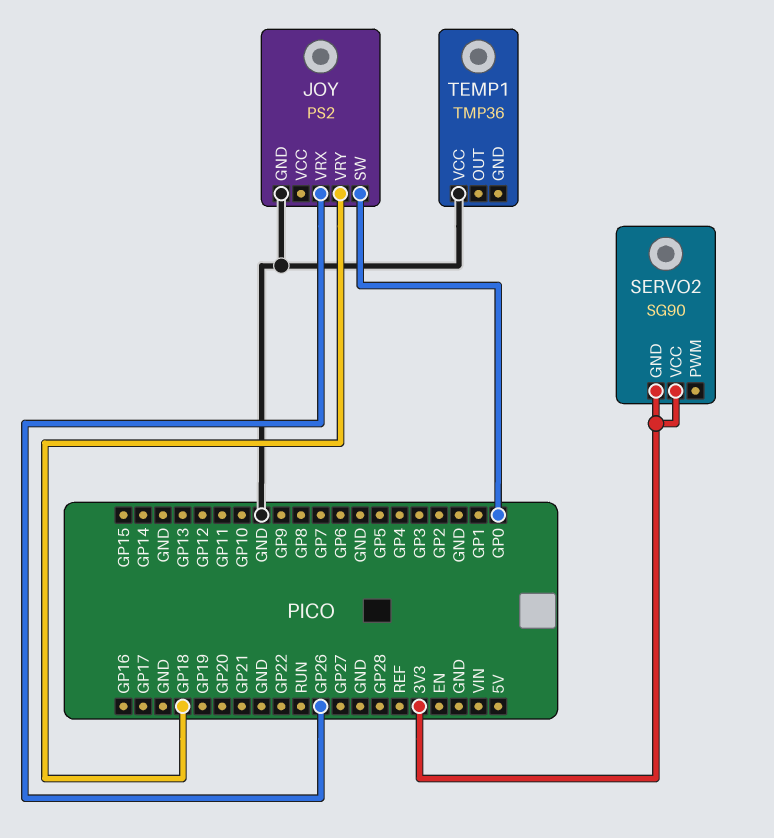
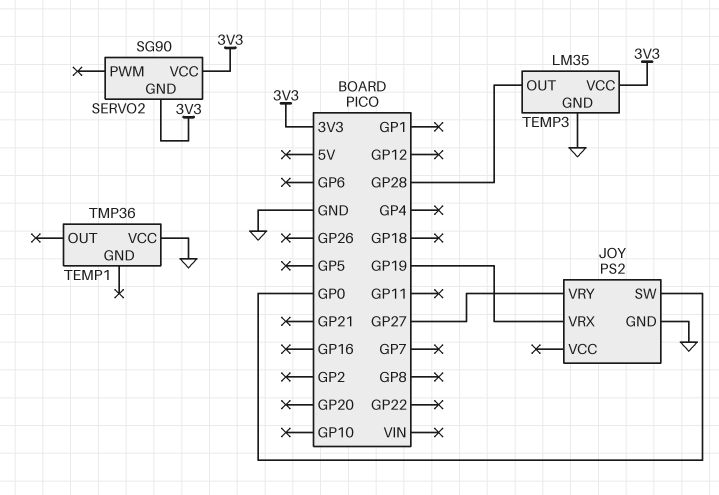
JOY pin VRX: GP26 -> GP19
JOY pin VRY: GP18 -> GP27
TEMP3: none -> LM35
TEMP3 pin GND: none -> GND
TEMP3 pin OUT: none -> GP28
TEMP3 pin VCC: none -> 3V3

